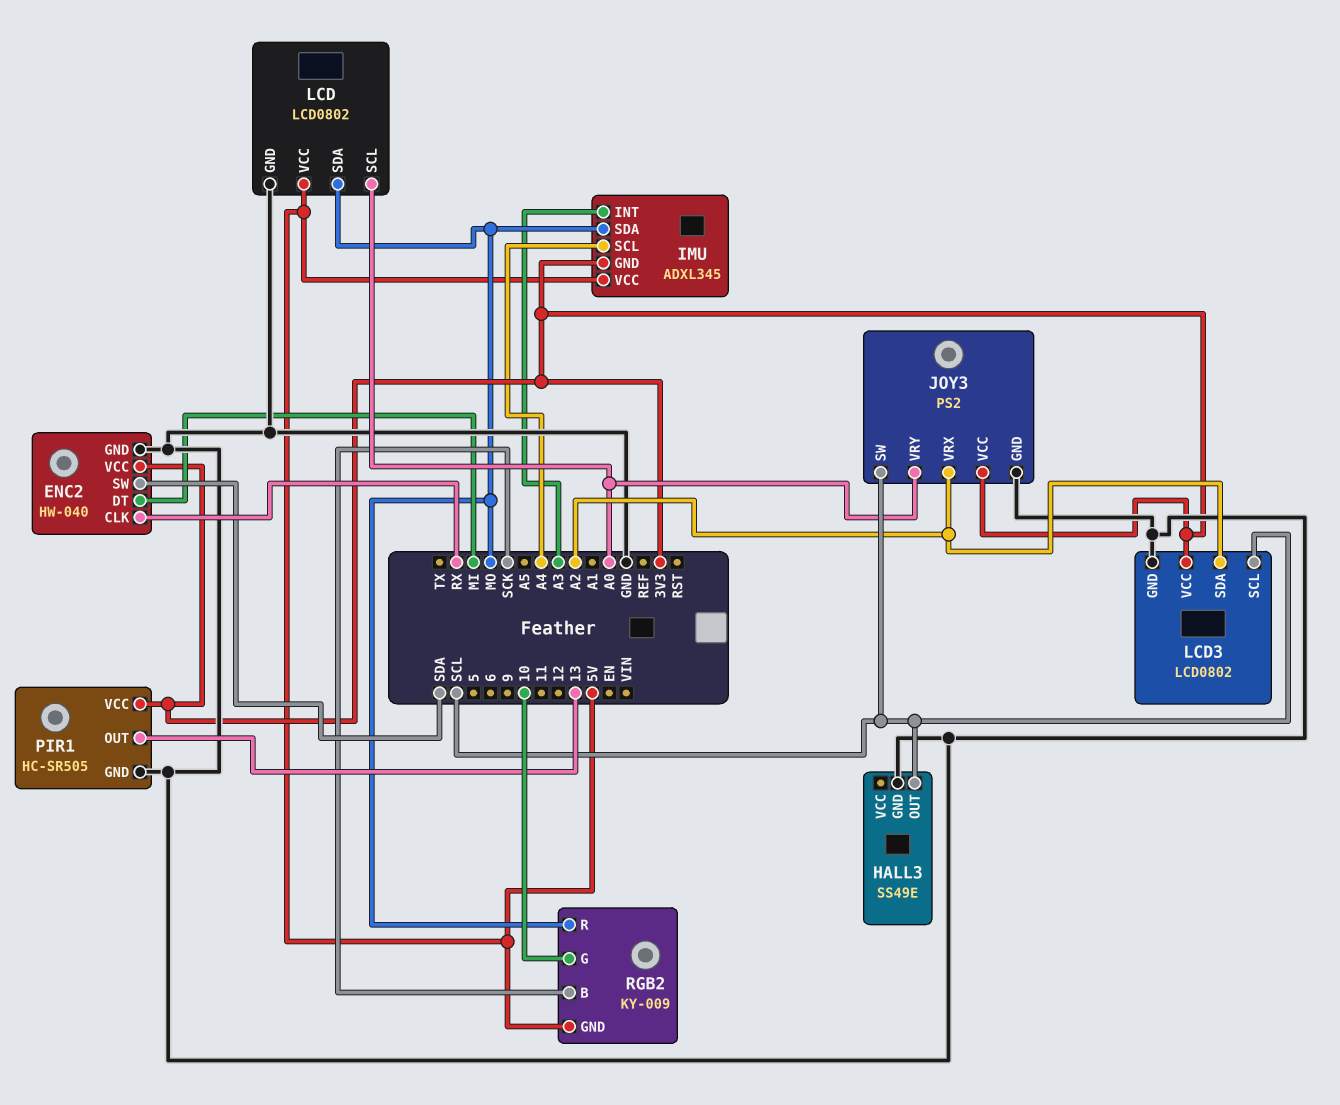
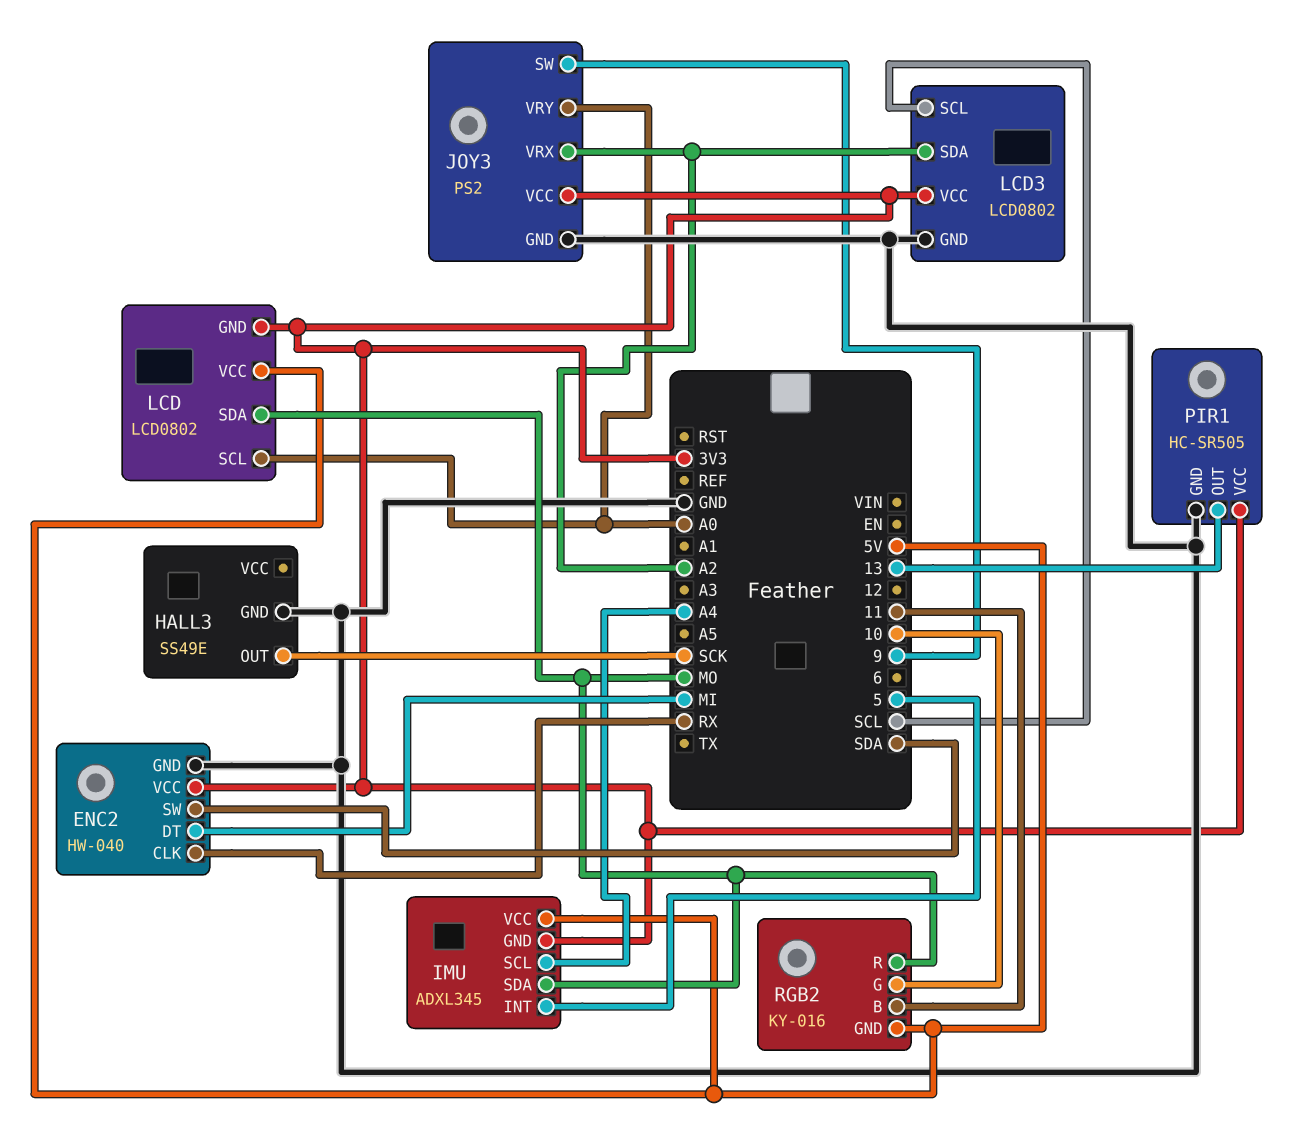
HALL3 pin OUT: SCL -> SCK
IMU pin INT: A3 -> 5
JOY3 pin SW: SCL -> 9
LCD pin GND: GND -> 3V3
RGB2: KY-009 -> KY-016
RGB2 pin B: SCK -> 11

